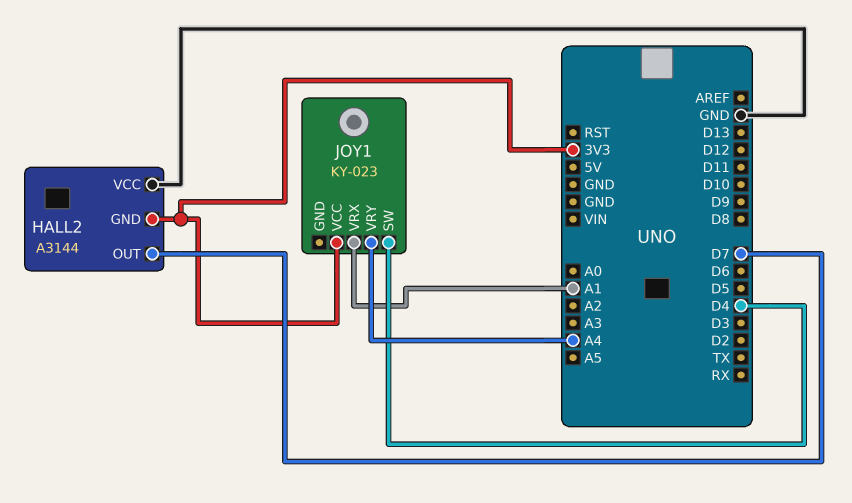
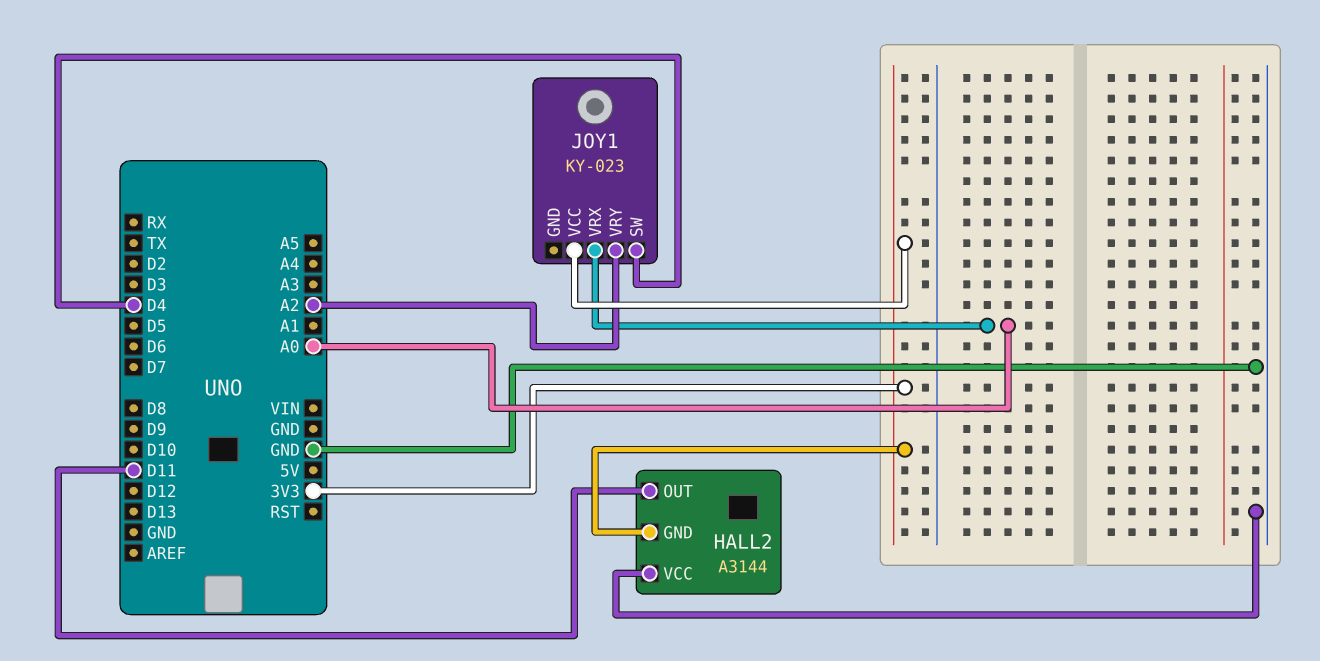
HALL2 pin OUT: D7 -> D11
JOY1 pin VRX: A1 -> A0
JOY1 pin VRY: A4 -> A2

